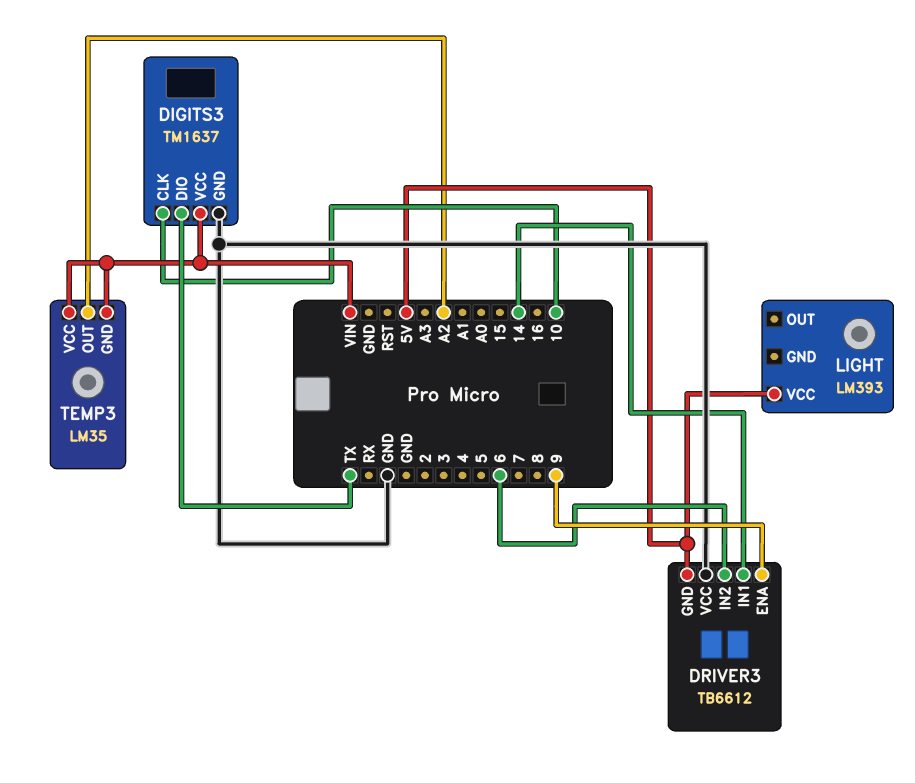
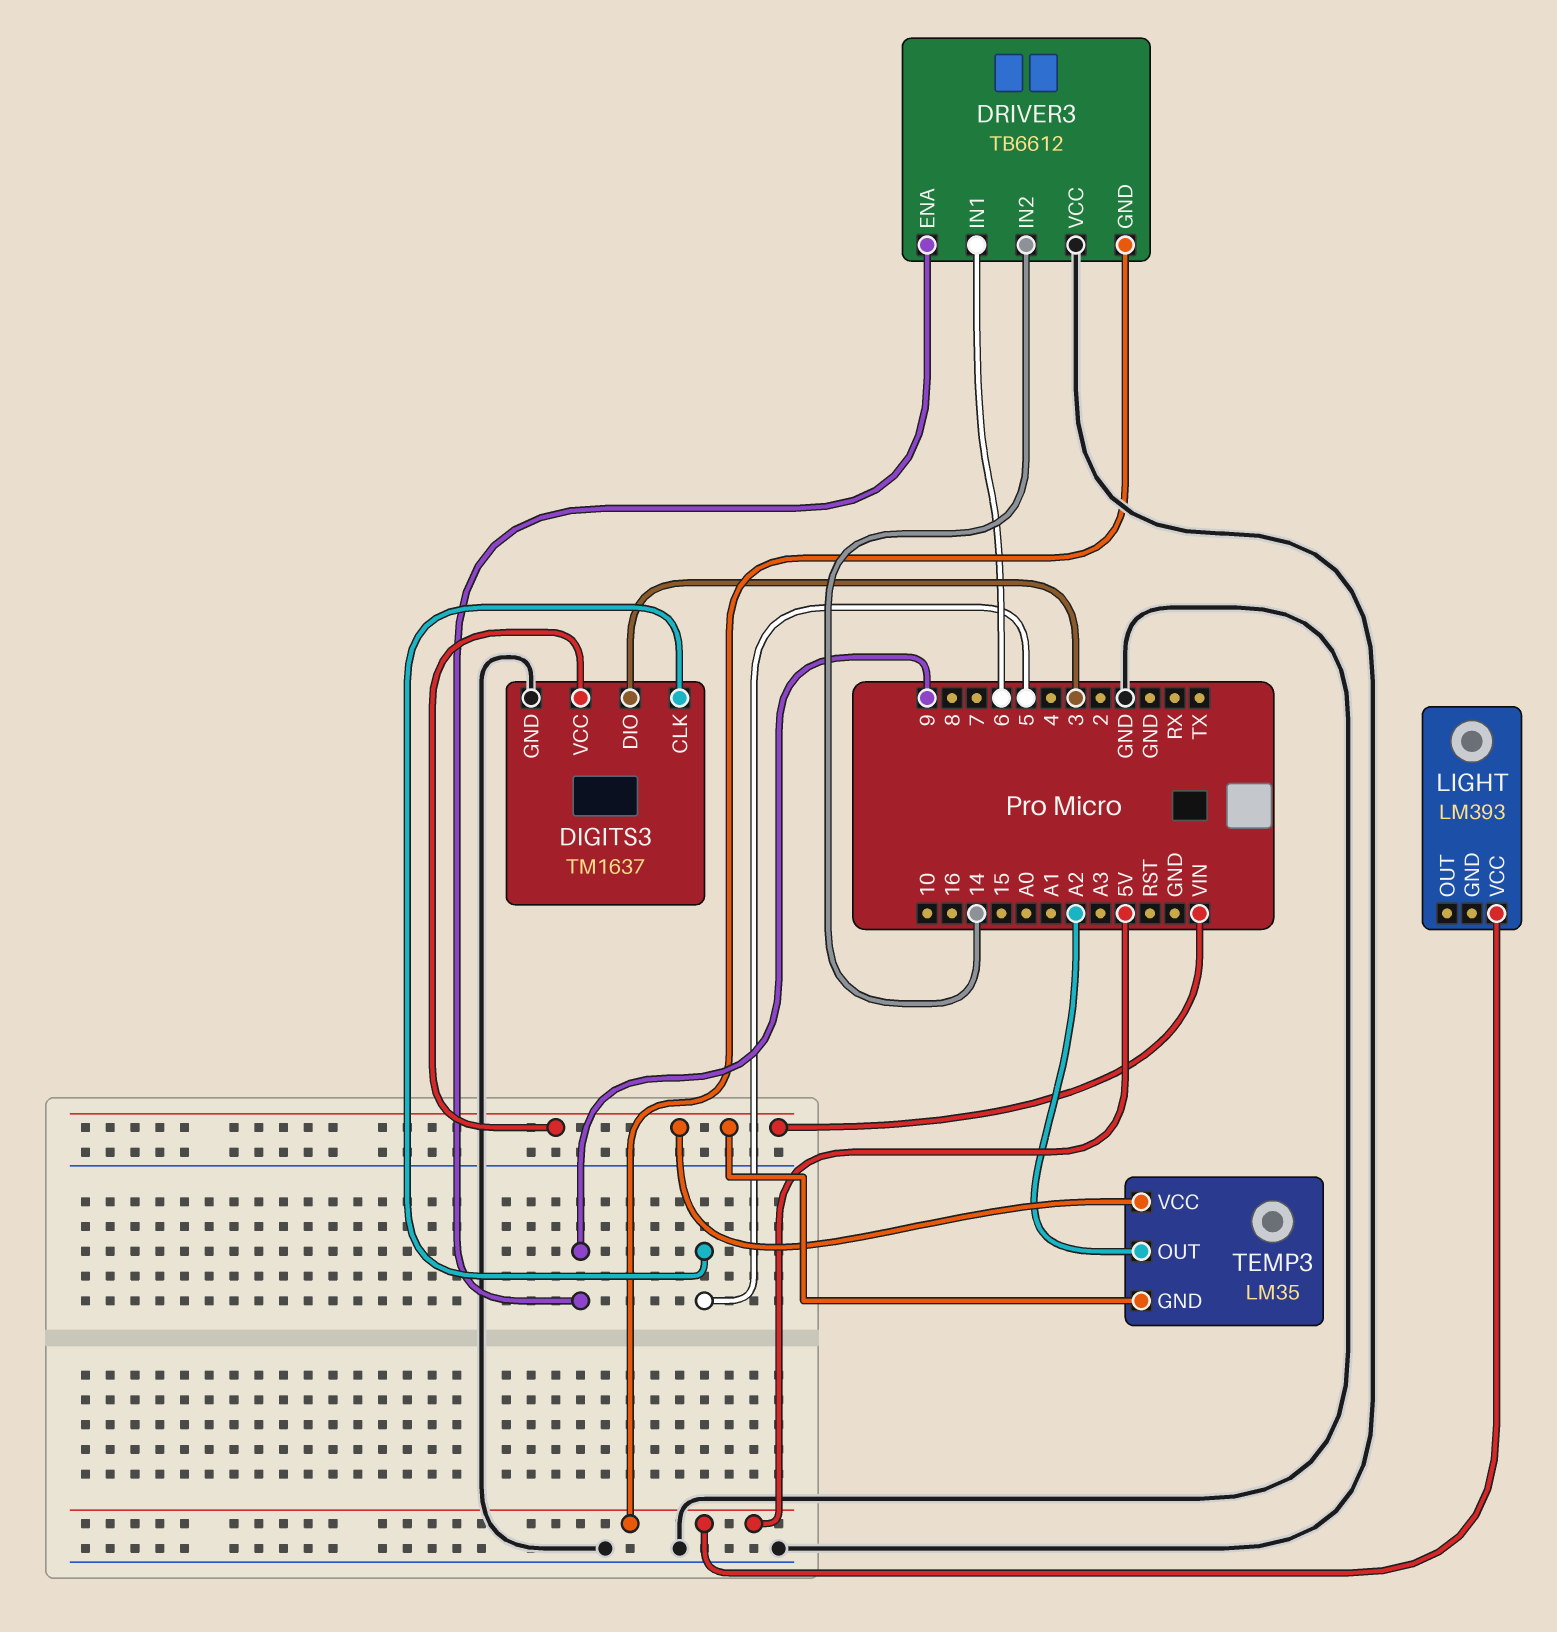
DIGITS3 pin CLK: 10 -> 5
DIGITS3 pin DIO: TX -> 3
DRIVER3 pin IN1: 14 -> 6
DRIVER3 pin IN2: 6 -> 14

